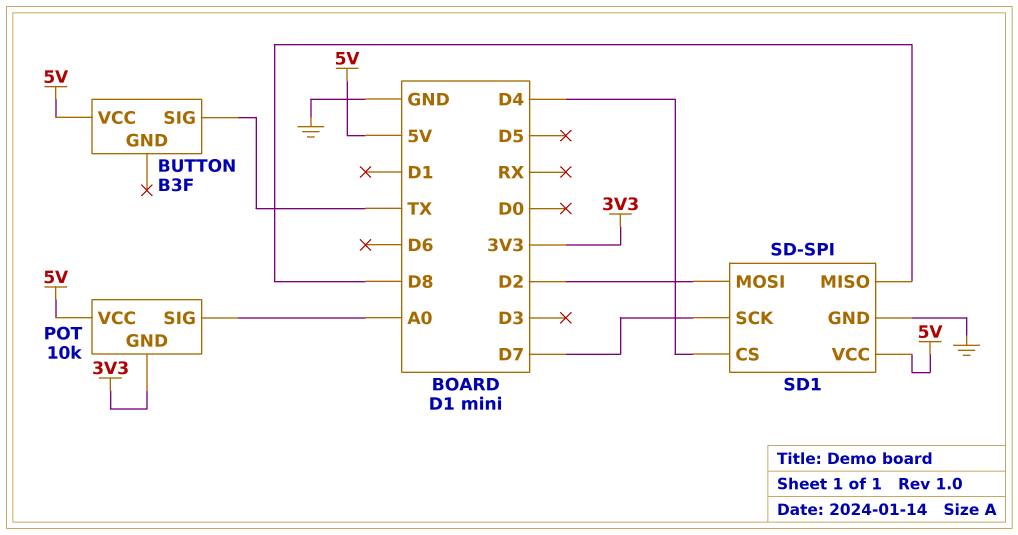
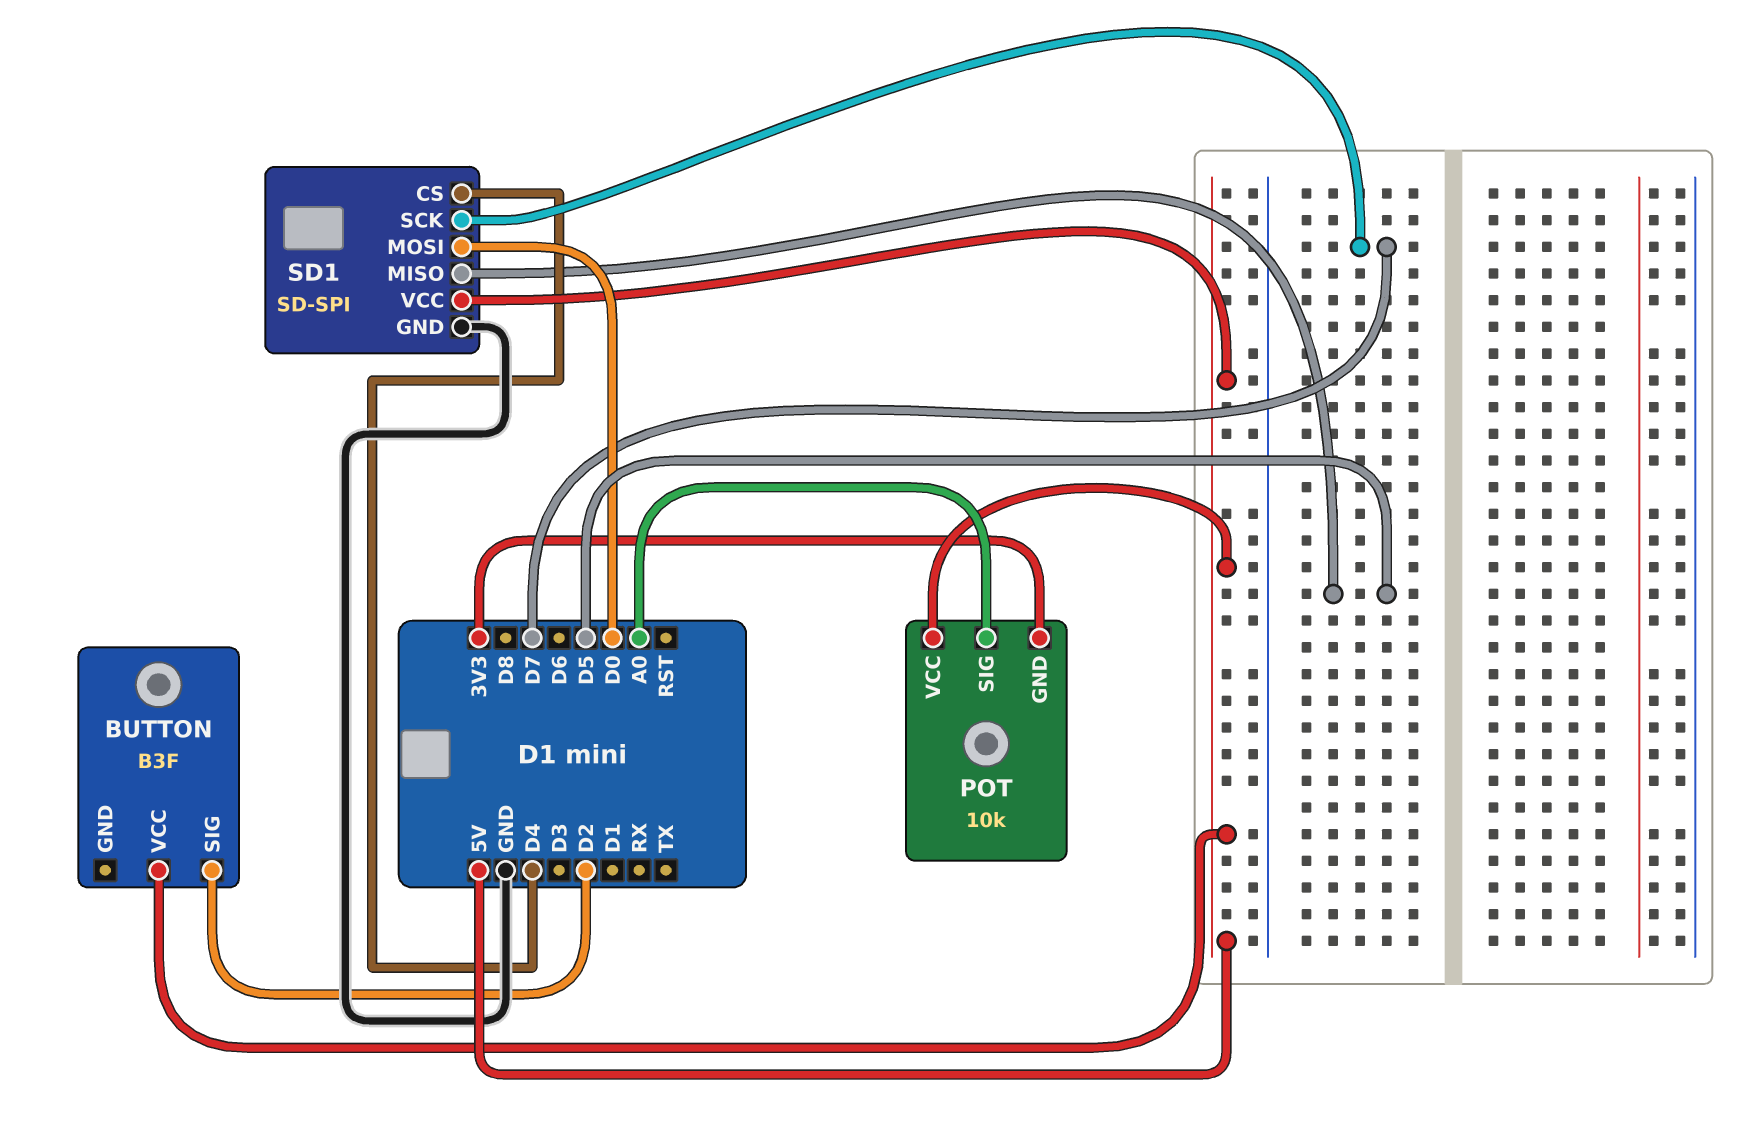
BUTTON pin SIG: TX -> D2
SD1 pin MISO: D8 -> D5
SD1 pin MOSI: D2 -> D0

